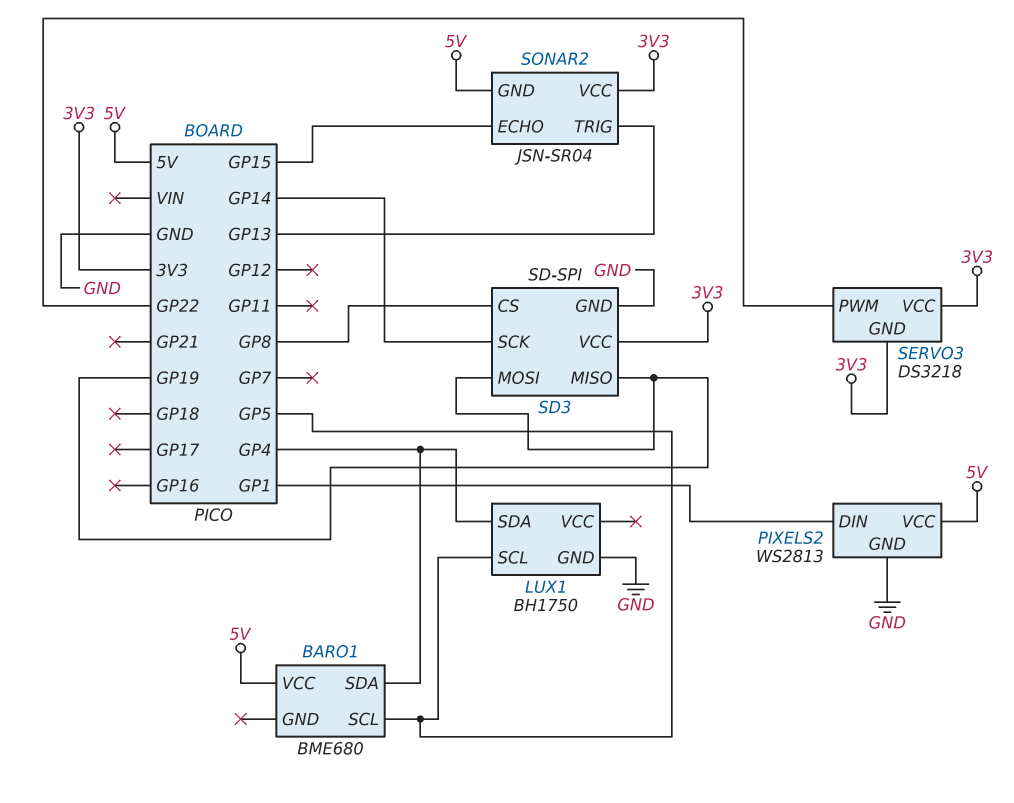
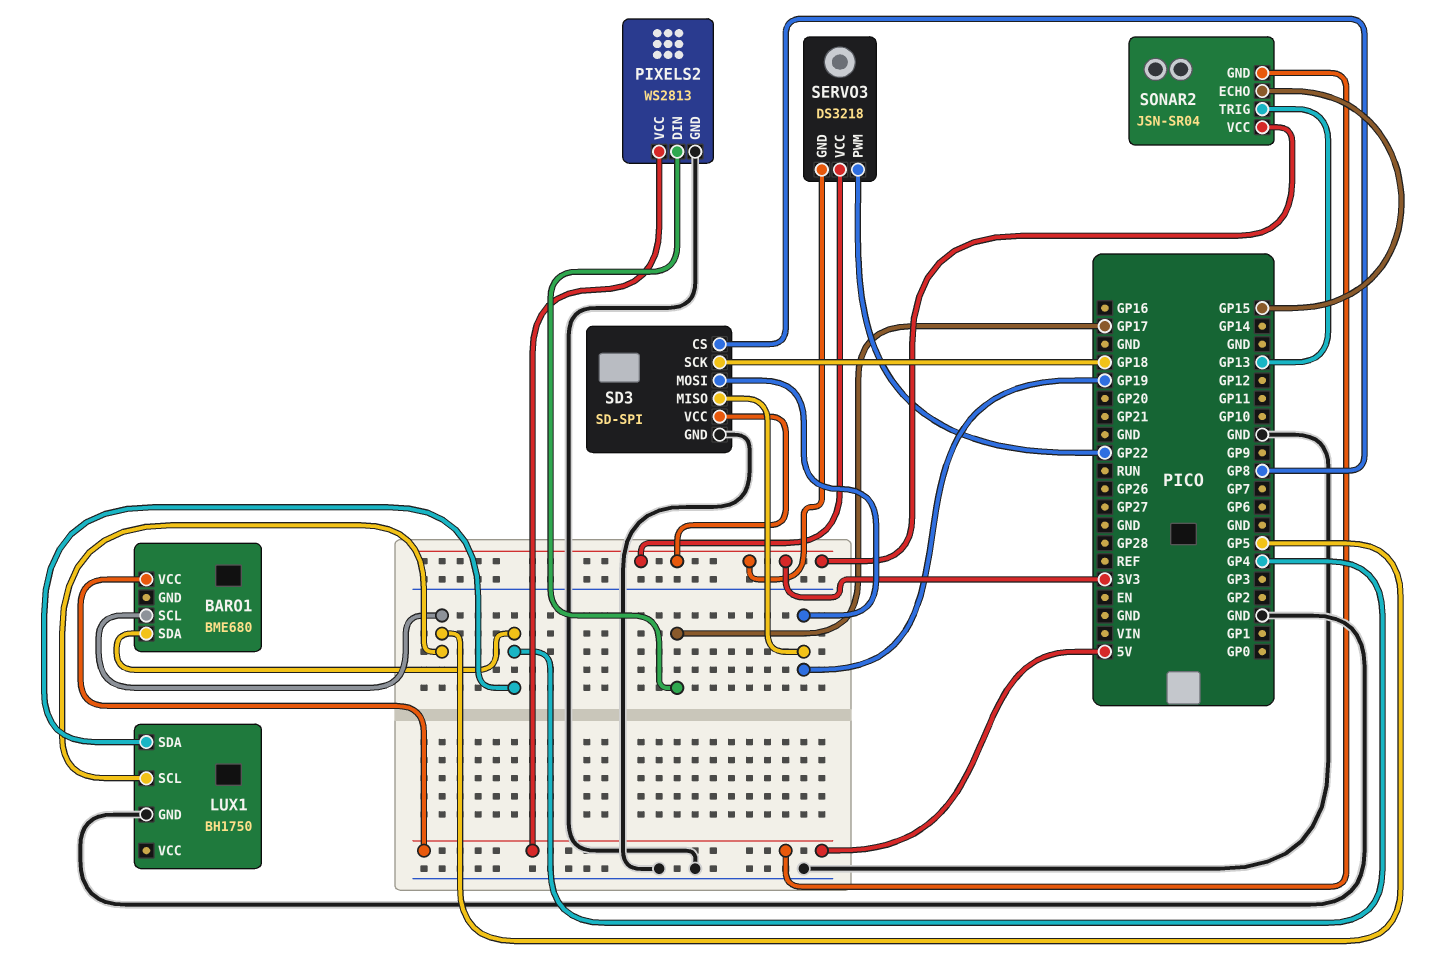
PIXELS2 pin DIN: GP1 -> GP17
SD3 pin SCK: GP14 -> GP18

